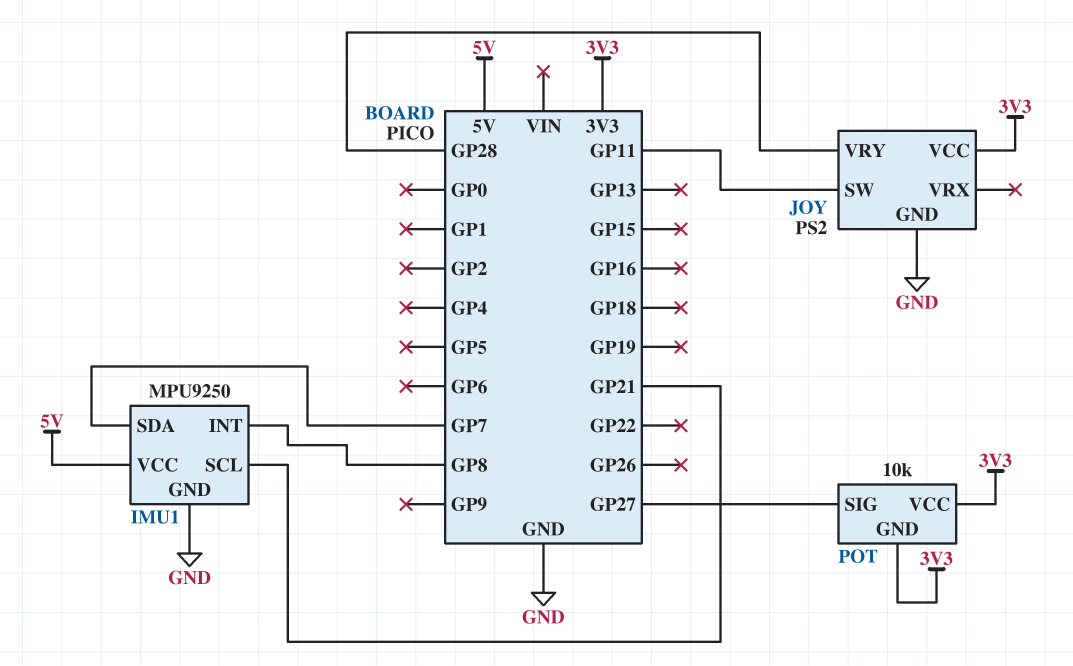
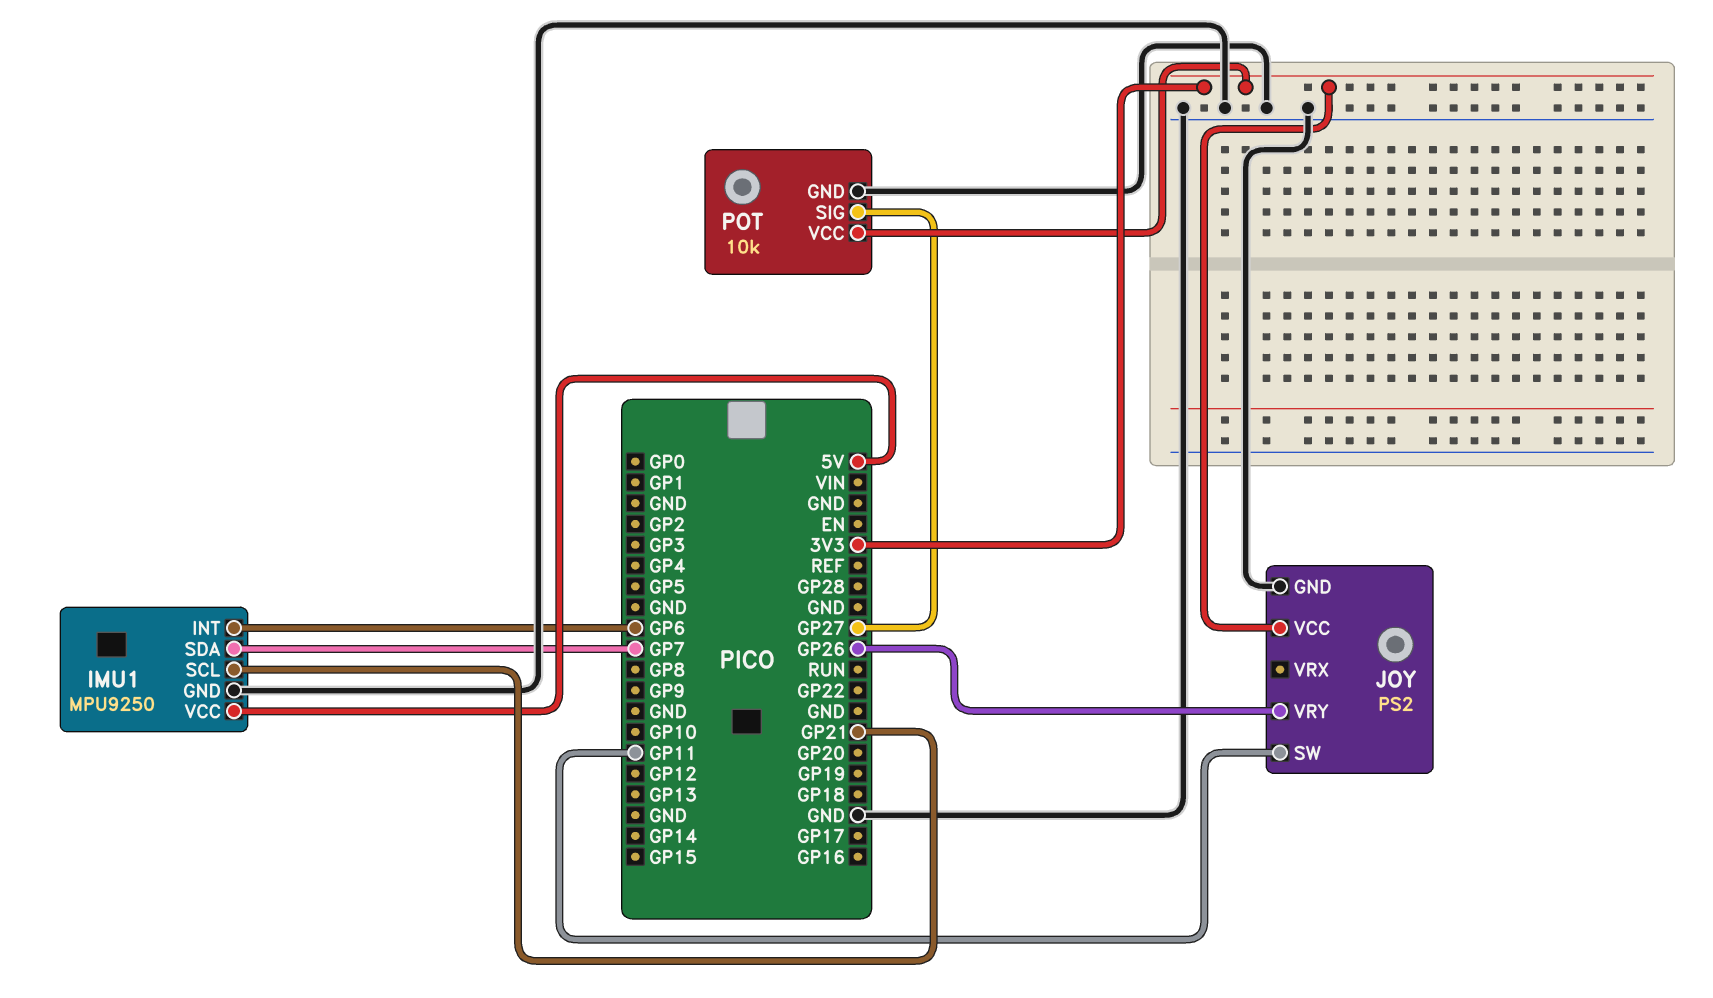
IMU1 pin INT: GP8 -> GP6
JOY pin VRY: GP28 -> GP26
POT pin GND: 3V3 -> GND

